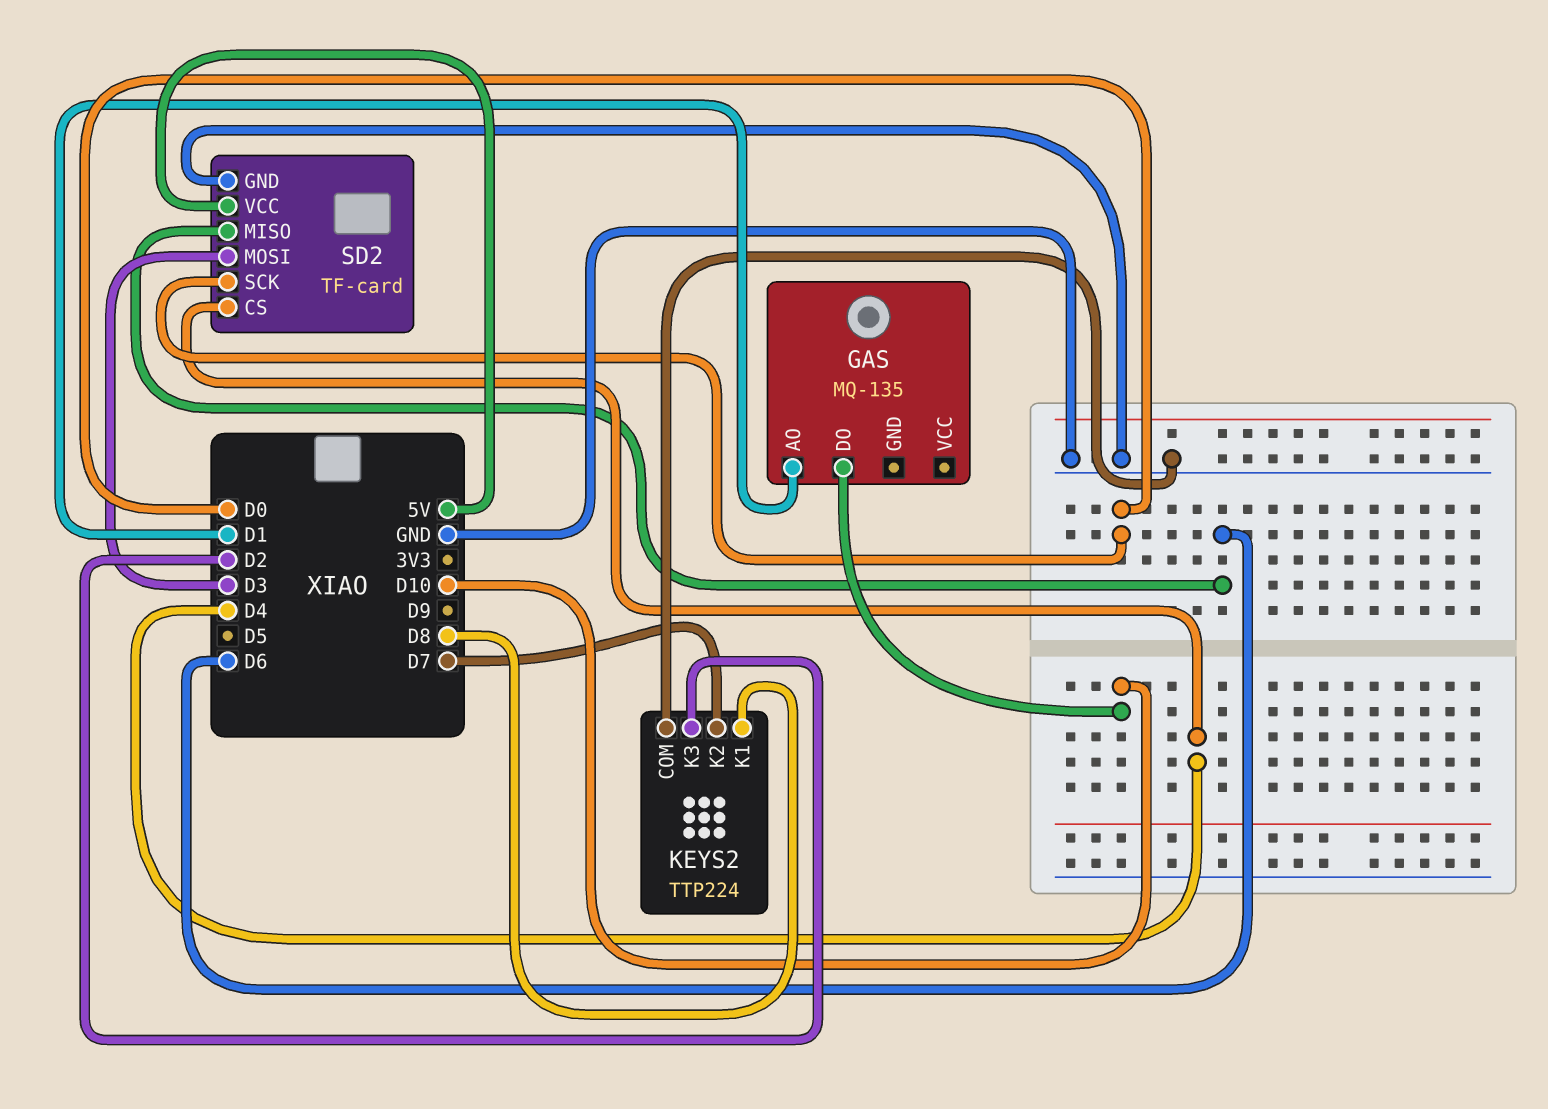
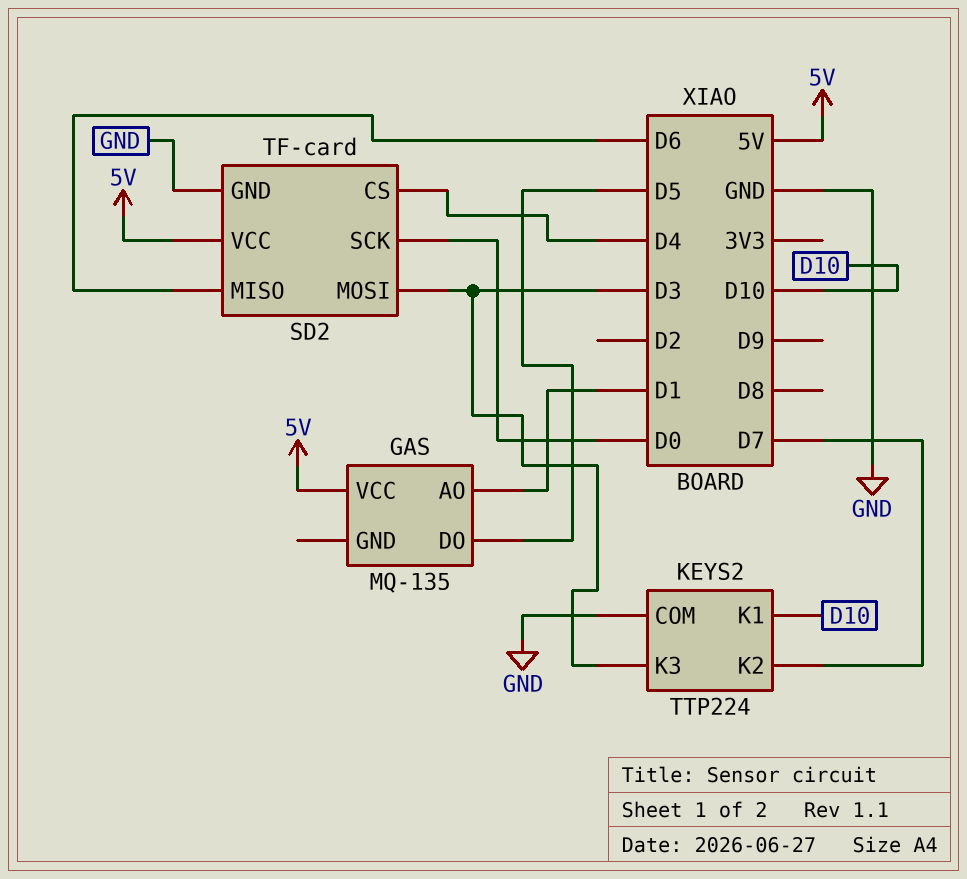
GAS pin DO: D10 -> D5
GAS pin VCC: none -> 5V
KEYS2 pin K1: D8 -> D10
KEYS2 pin K3: D2 -> D3

